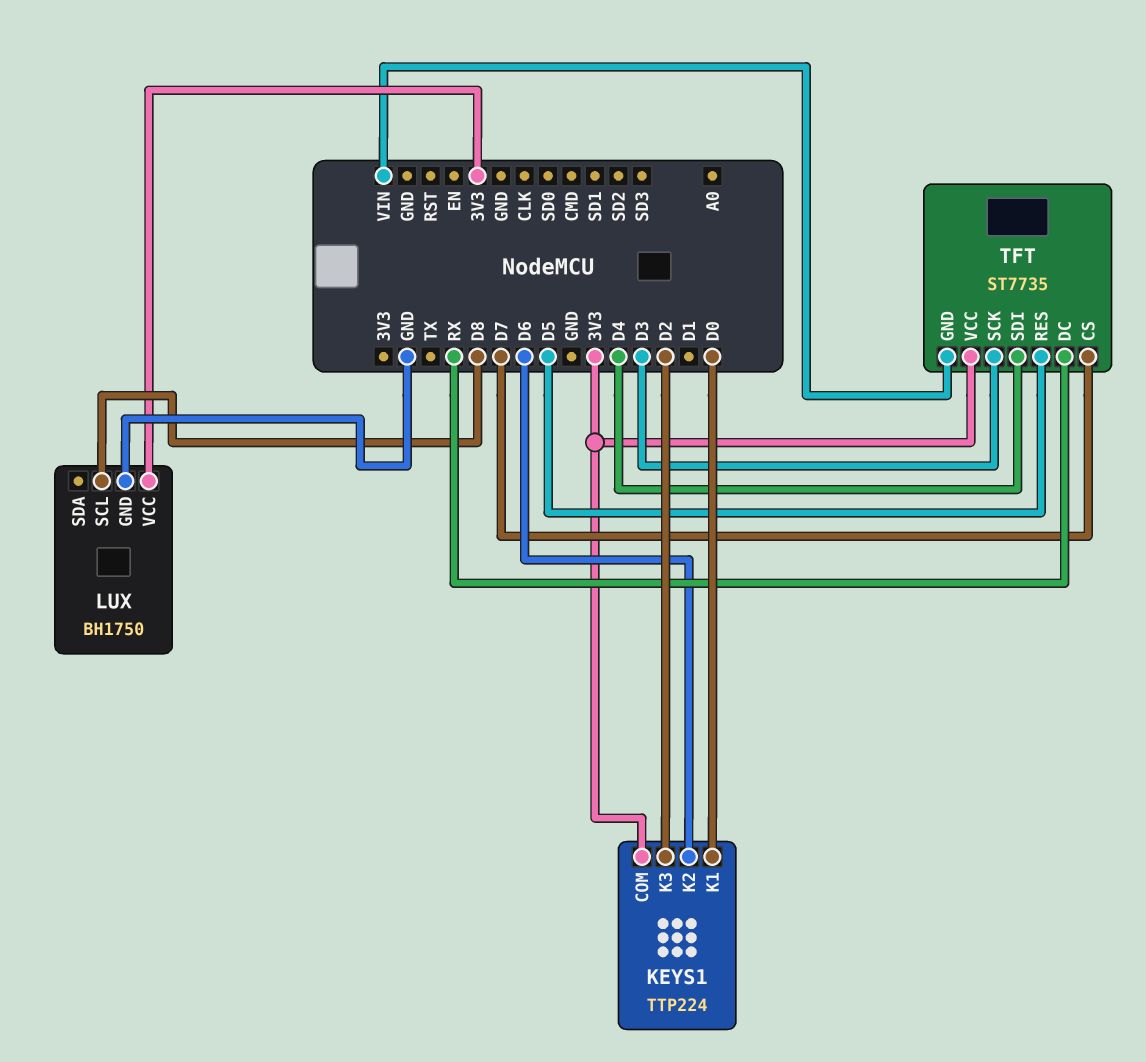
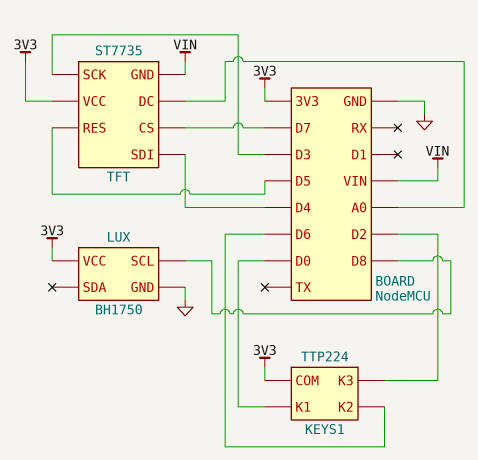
TFT pin DC: RX -> A0

